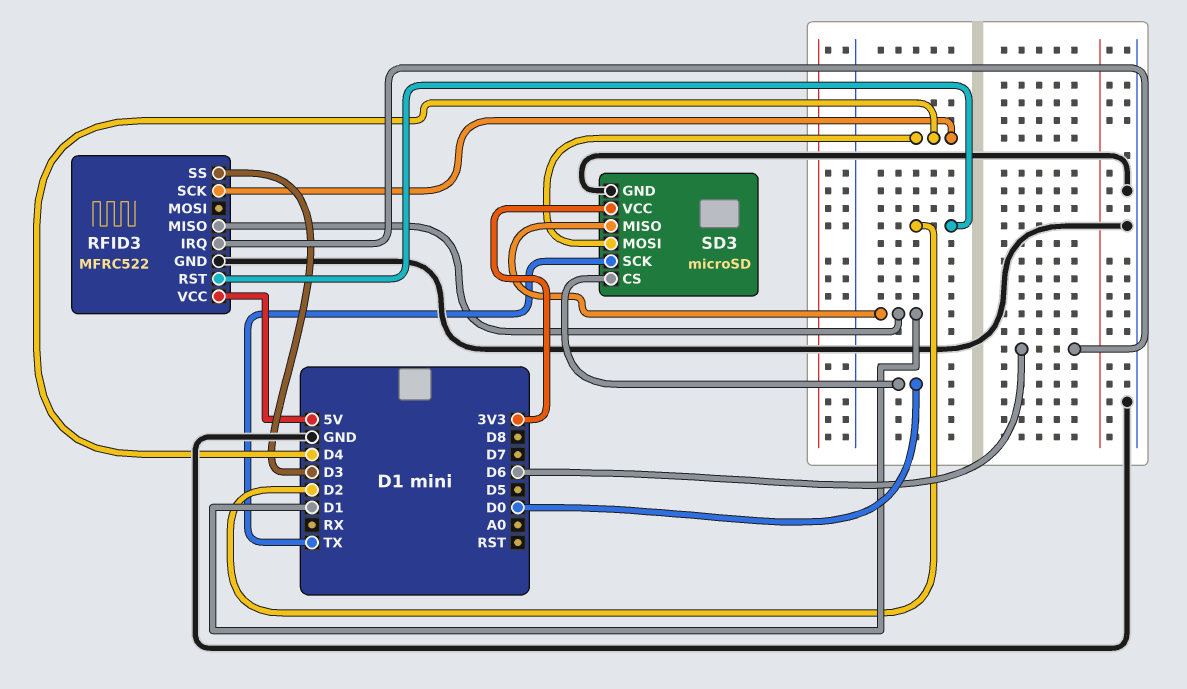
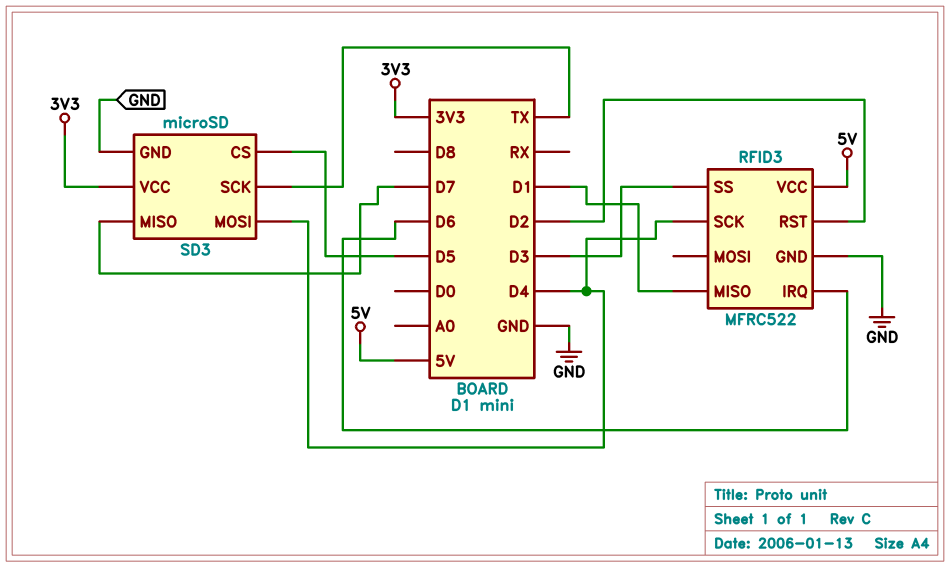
SD3 pin CS: D0 -> D5
SD3 pin MISO: D1 -> D7

